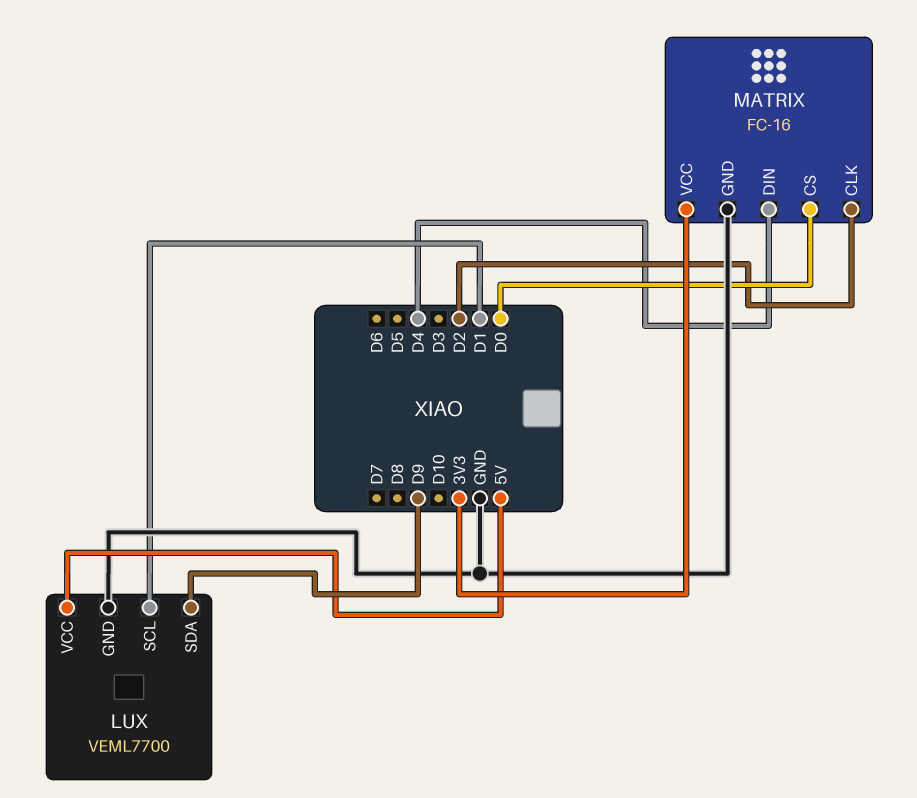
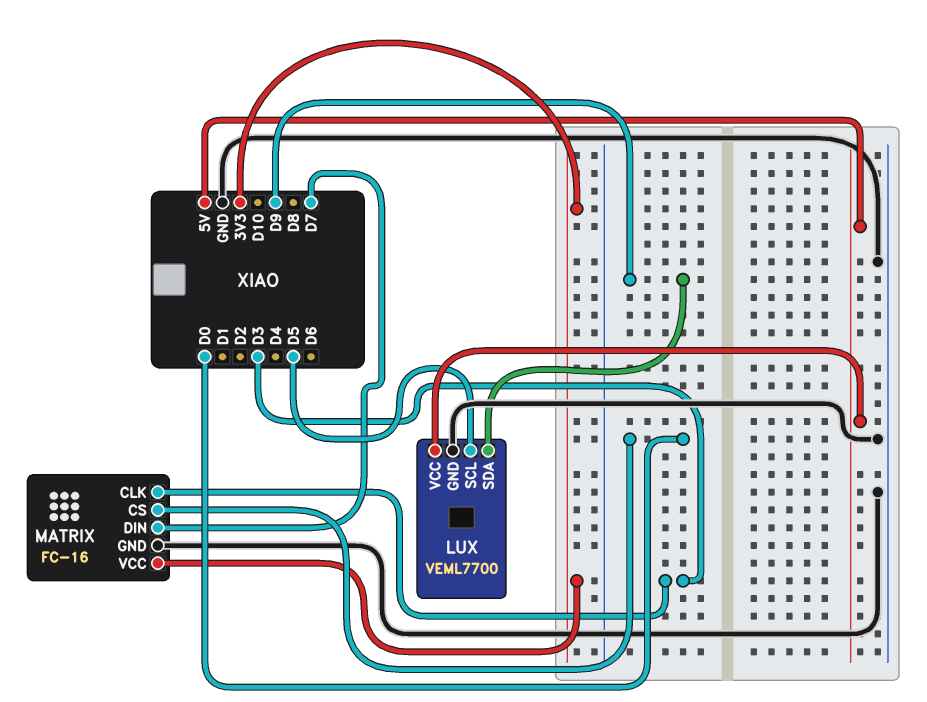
LUX pin SCL: D1 -> D5
MATRIX pin CLK: D2 -> D3
MATRIX pin DIN: D4 -> D7

